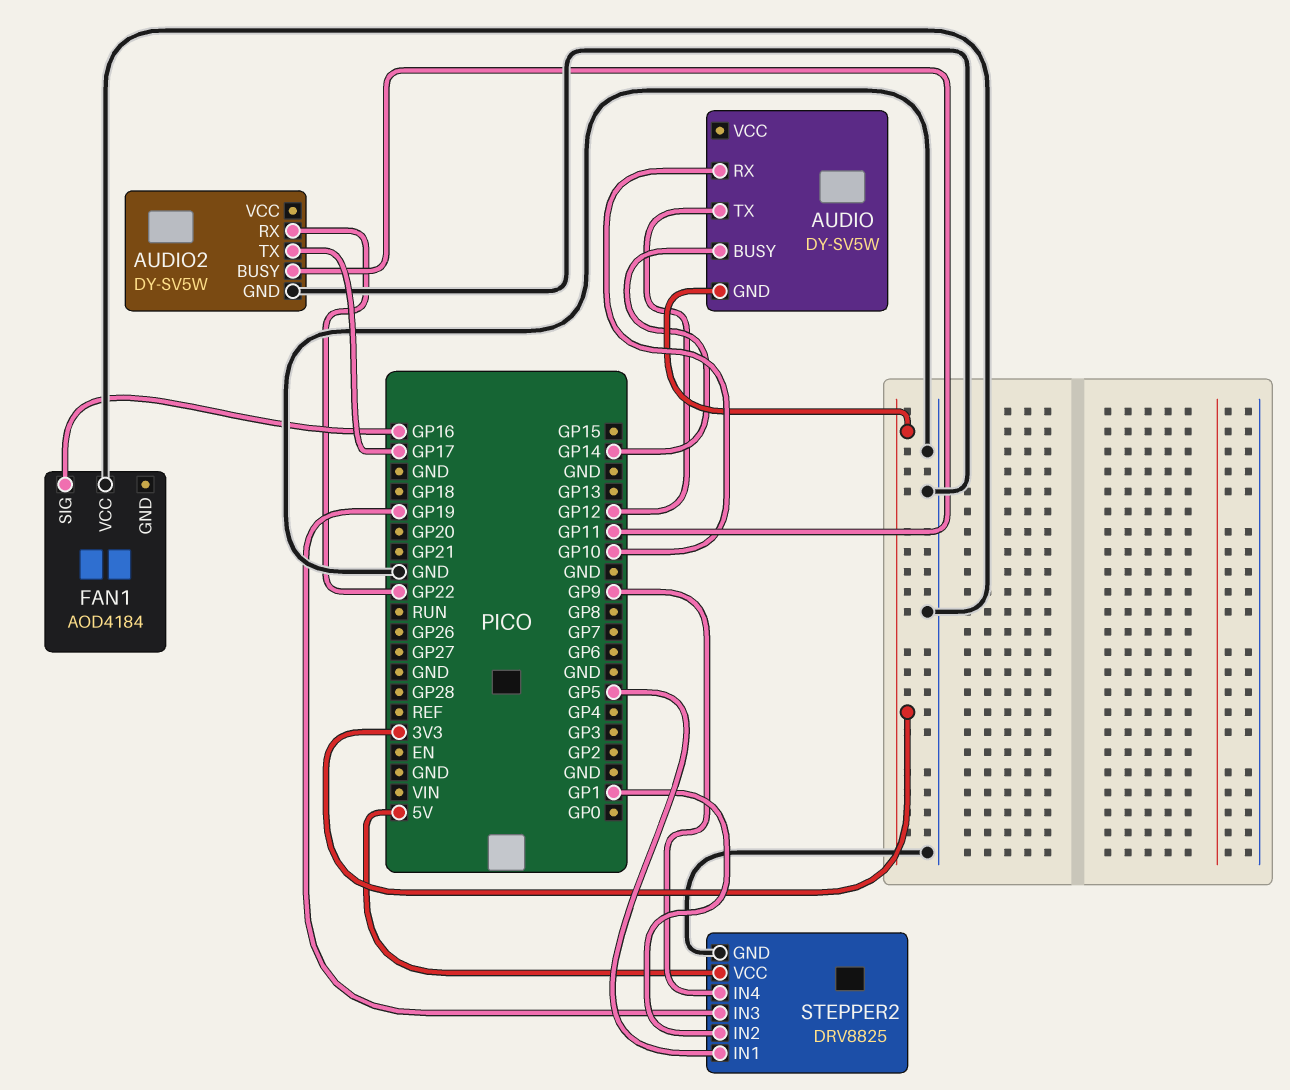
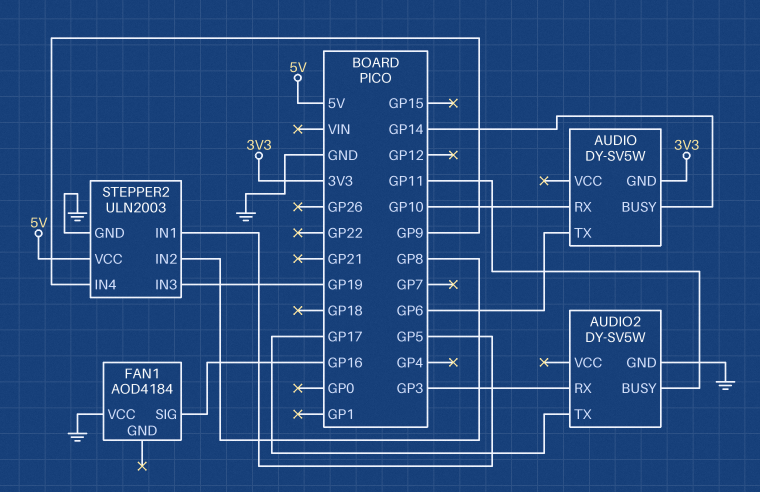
AUDIO pin TX: GP12 -> GP6
AUDIO2 pin RX: GP22 -> GP3
STEPPER2: DRV8825 -> ULN2003
STEPPER2 pin IN2: GP1 -> GP8

